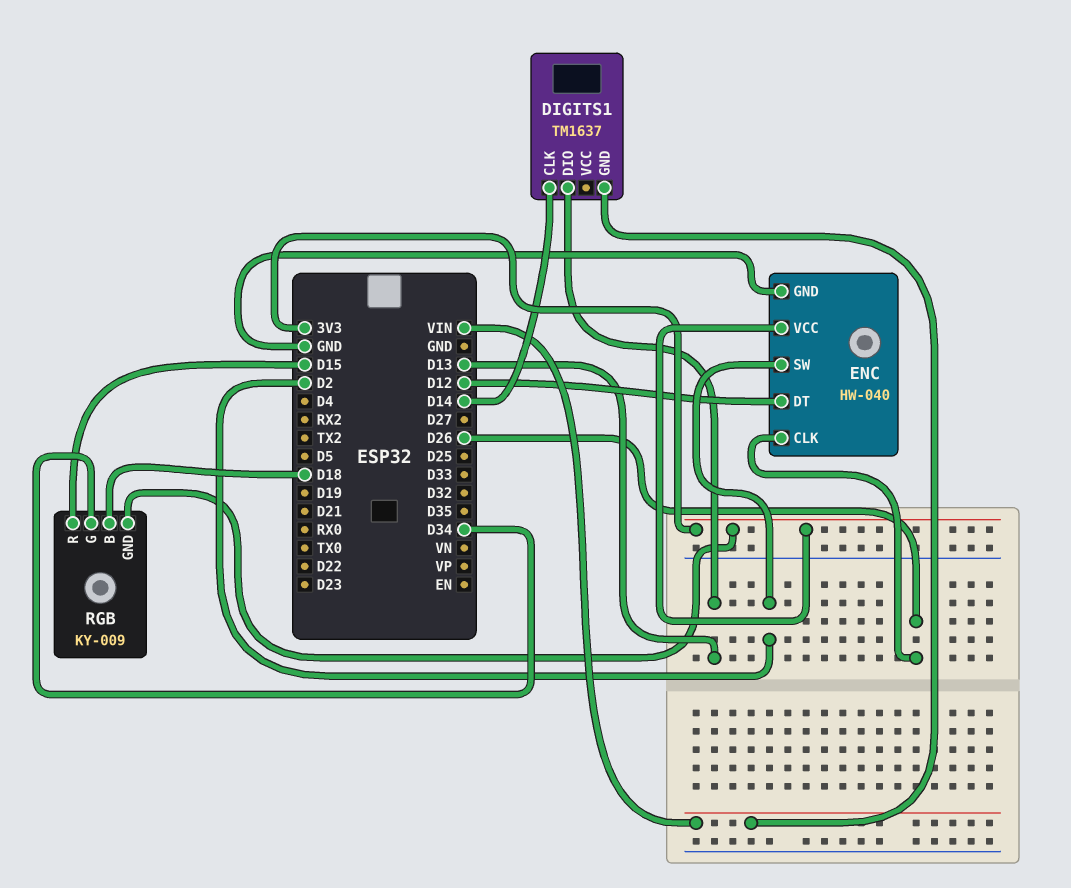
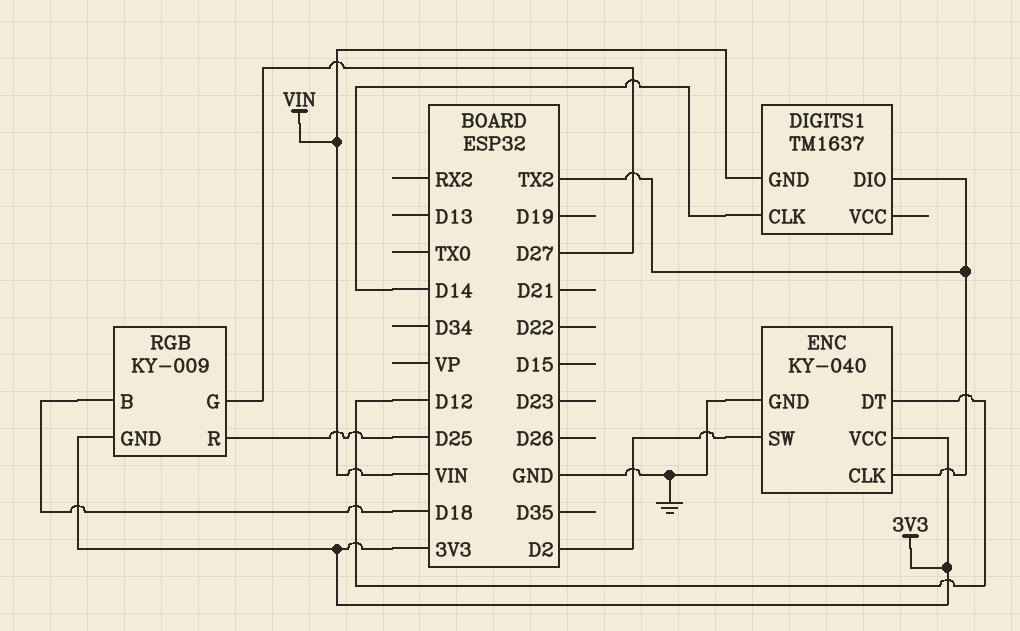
DIGITS1 pin DIO: D13 -> TX2
ENC: HW-040 -> KY-040
ENC pin CLK: D26 -> TX2
RGB pin G: D34 -> D27
RGB pin R: D15 -> D25

